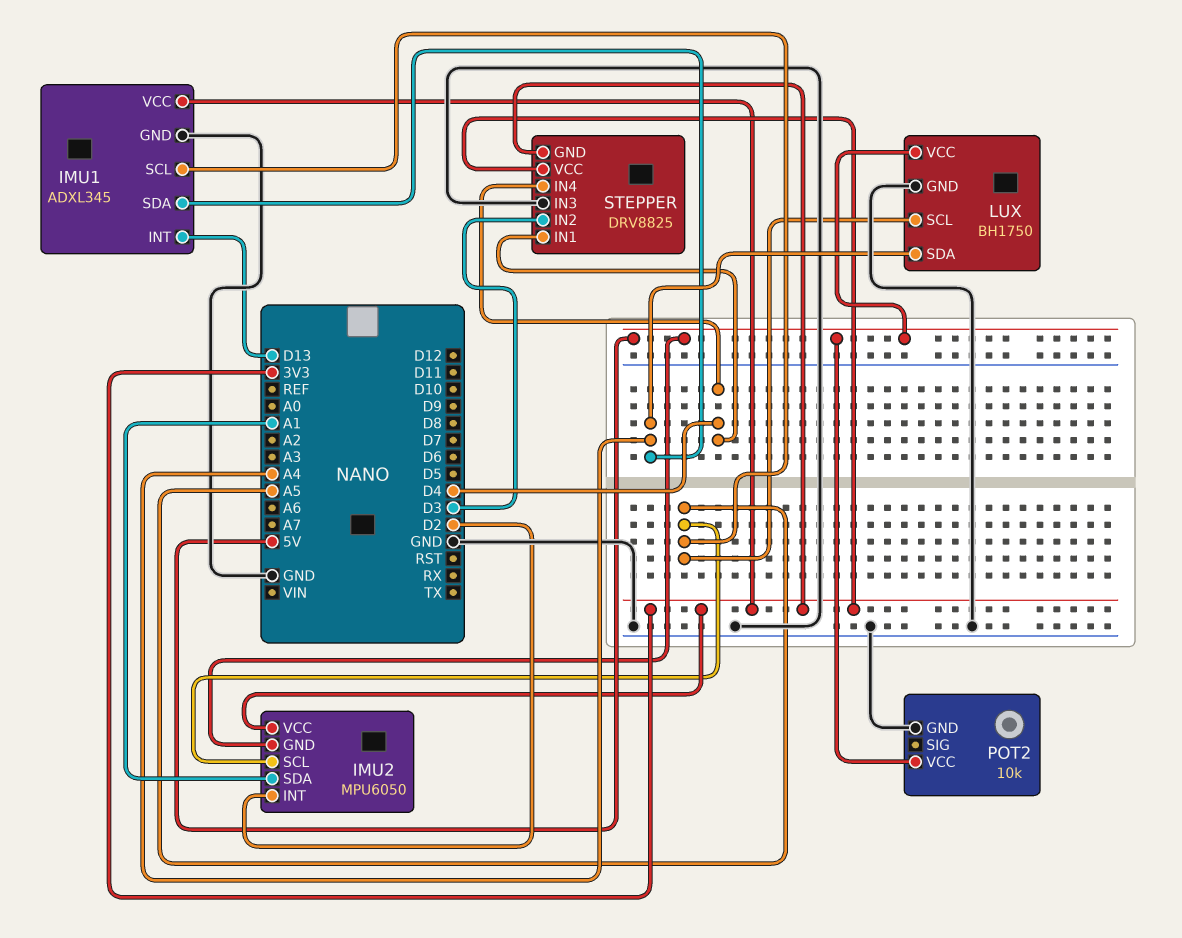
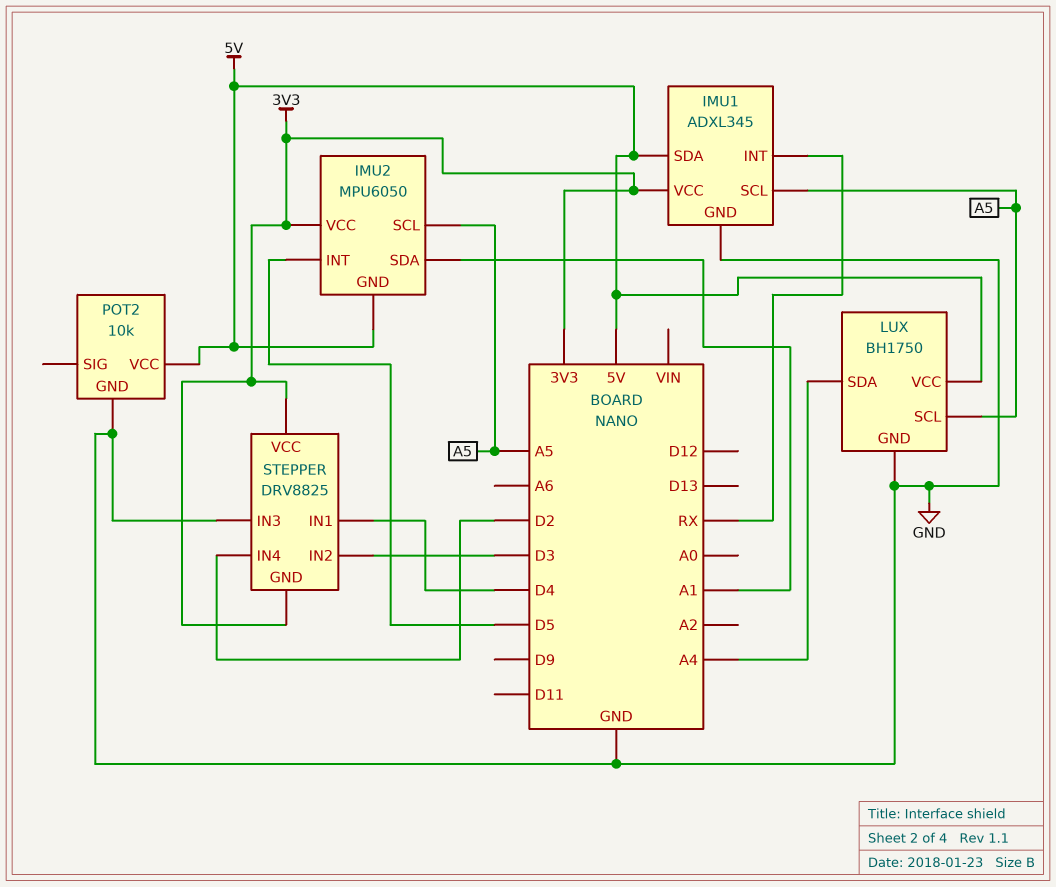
IMU1 pin INT: D13 -> RX
IMU1 pin SDA: A4 -> 5V
IMU2 pin INT: D2 -> D5
STEPPER pin IN4: D4 -> D2

